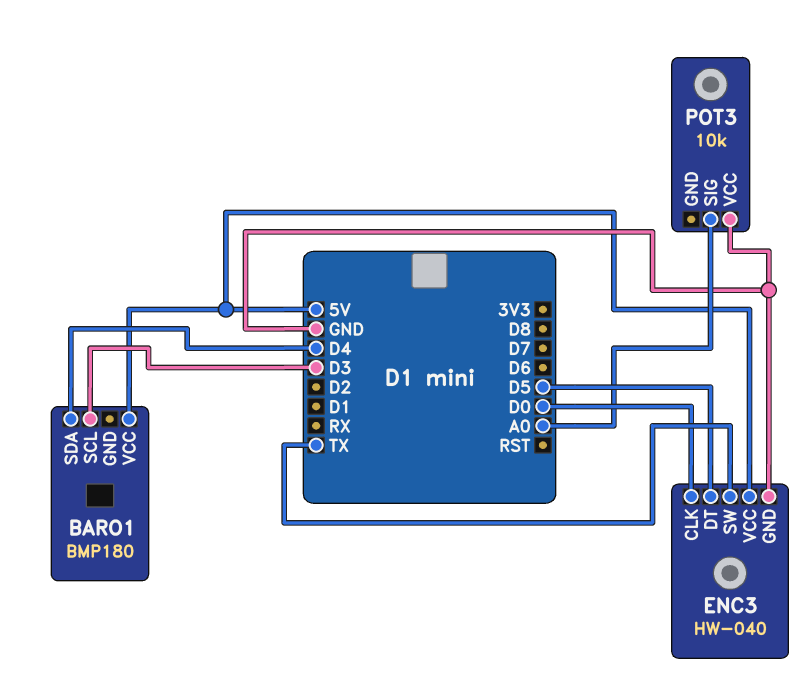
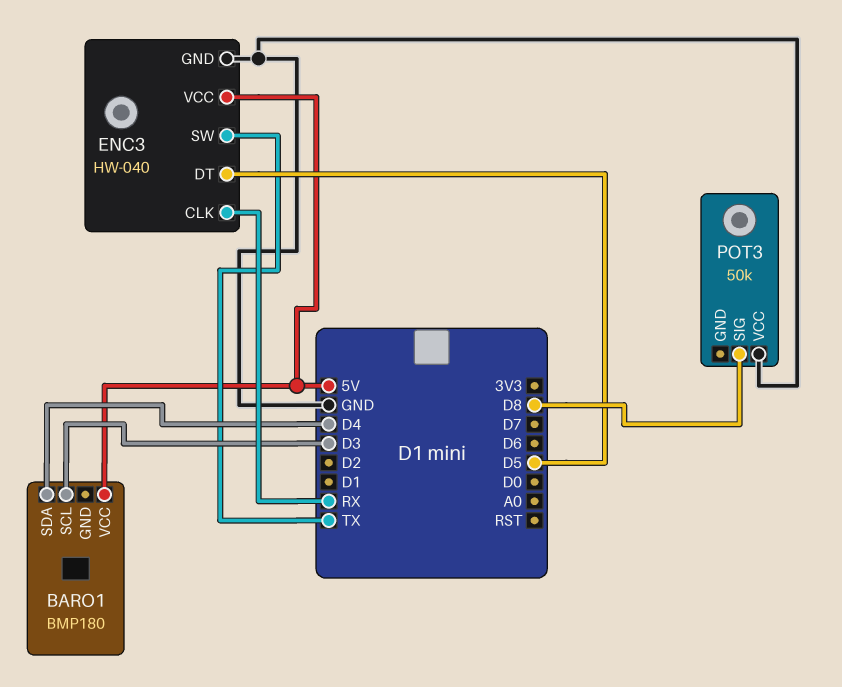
ENC3 pin CLK: D0 -> RX
POT3: 10k -> 50k
POT3 pin SIG: A0 -> D8

